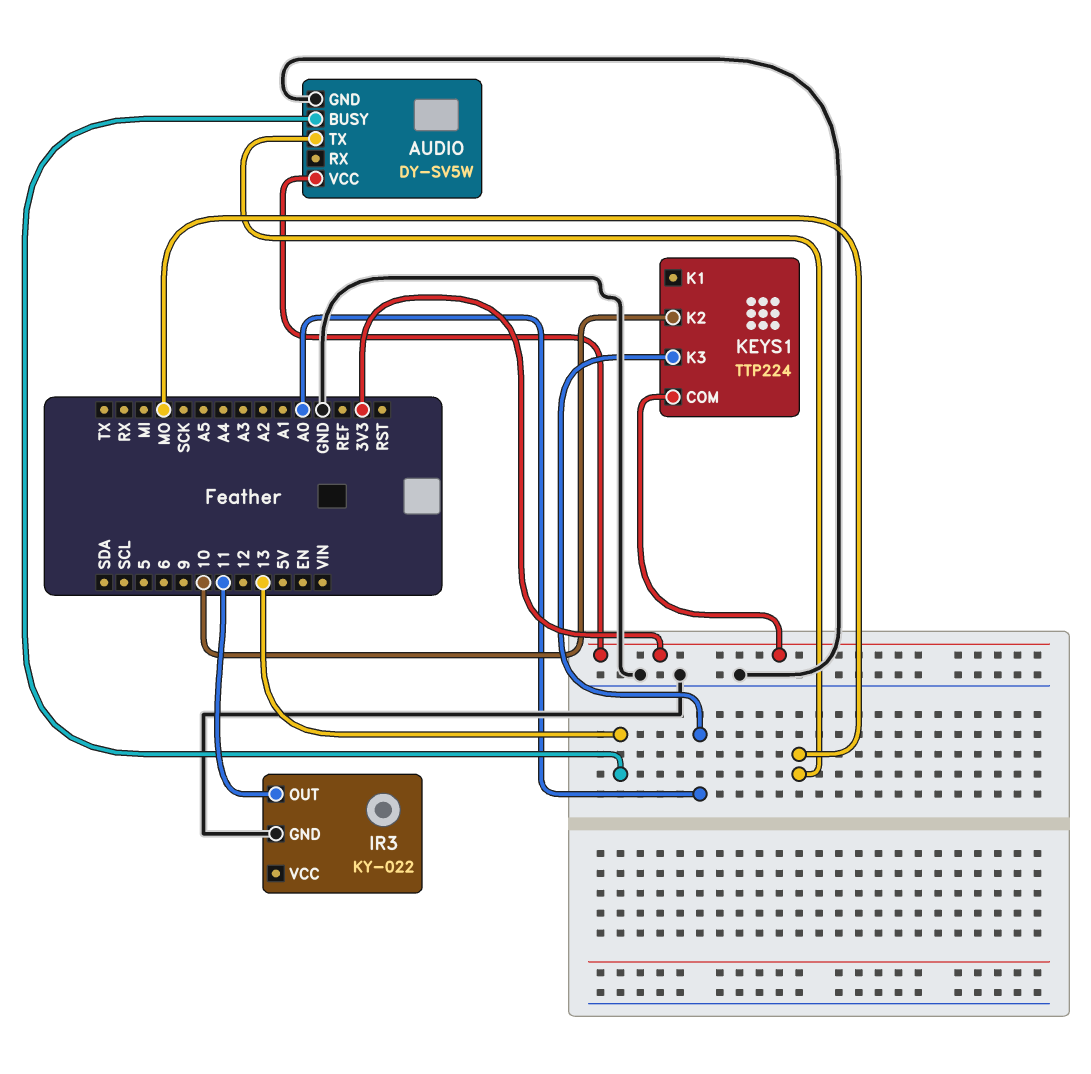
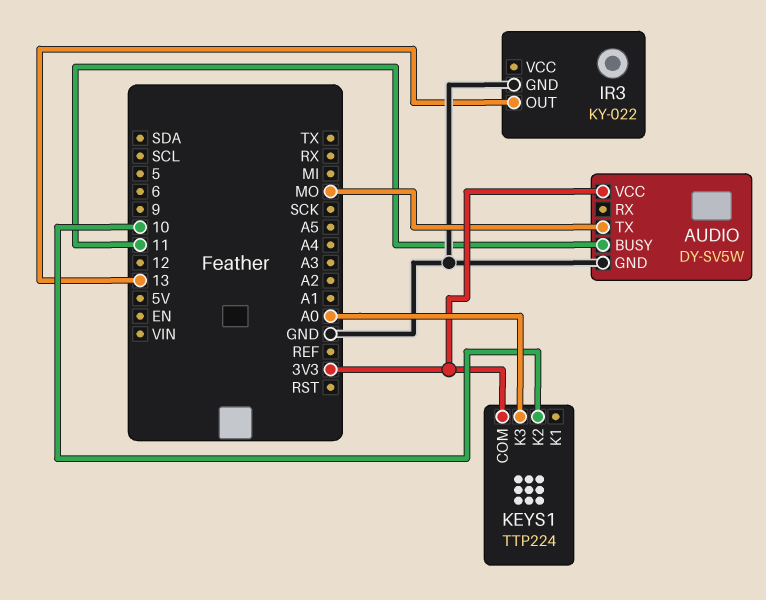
AUDIO pin BUSY: 13 -> 11
IR3 pin OUT: 11 -> 13

